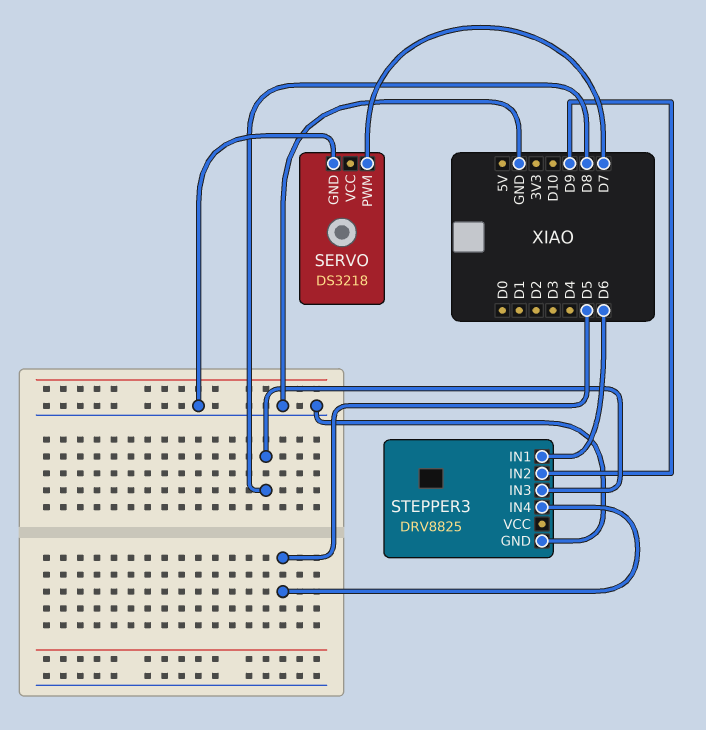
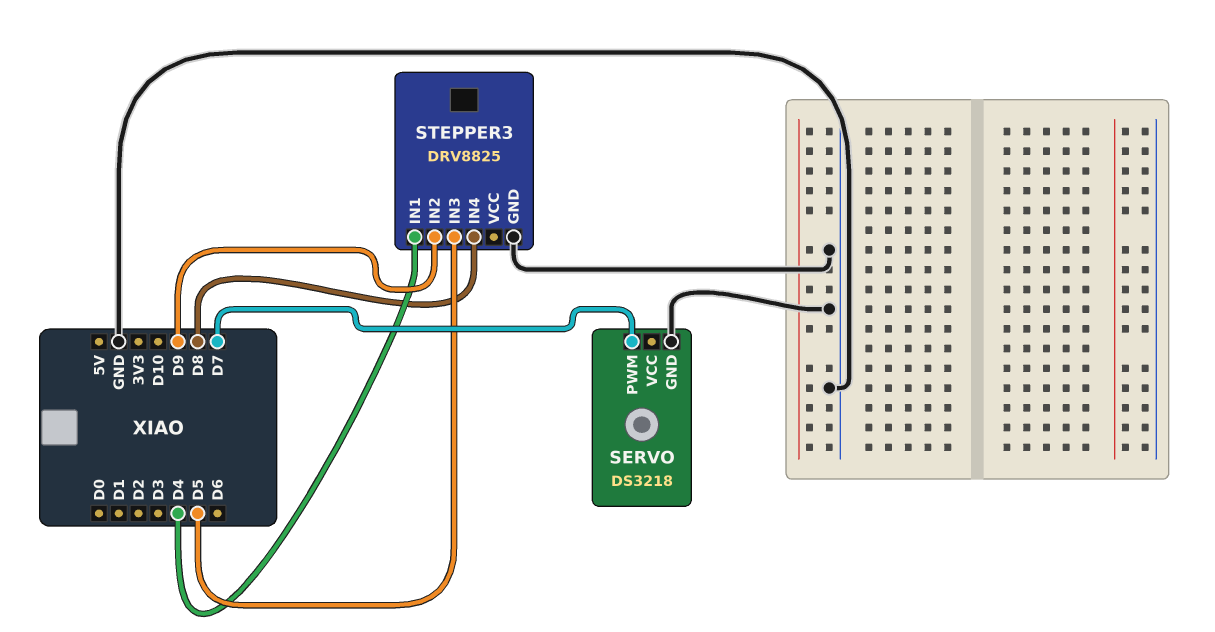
STEPPER3 pin IN1: D6 -> D4
STEPPER3 pin IN3: D8 -> D5
STEPPER3 pin IN4: D5 -> D8

